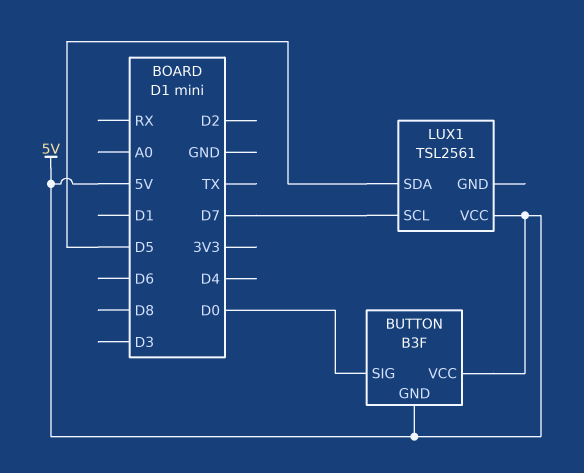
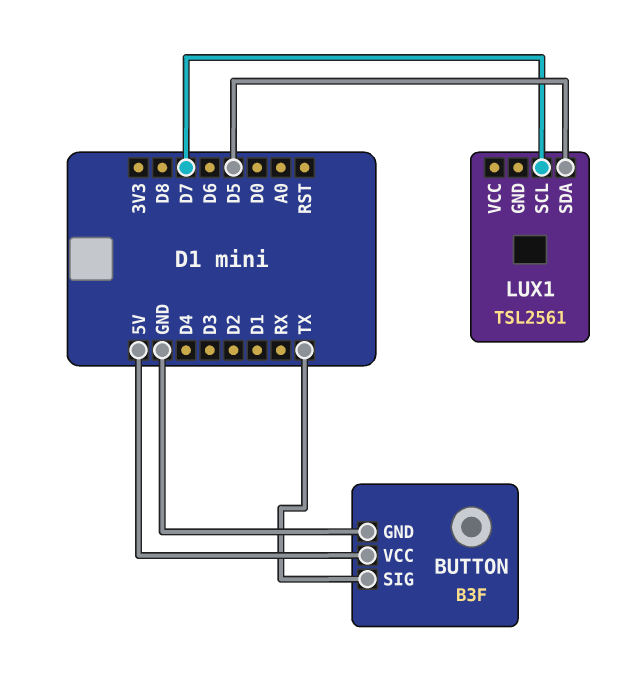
BUTTON pin GND: 5V -> GND
BUTTON pin SIG: D0 -> TX
LUX1 pin VCC: 5V -> none

